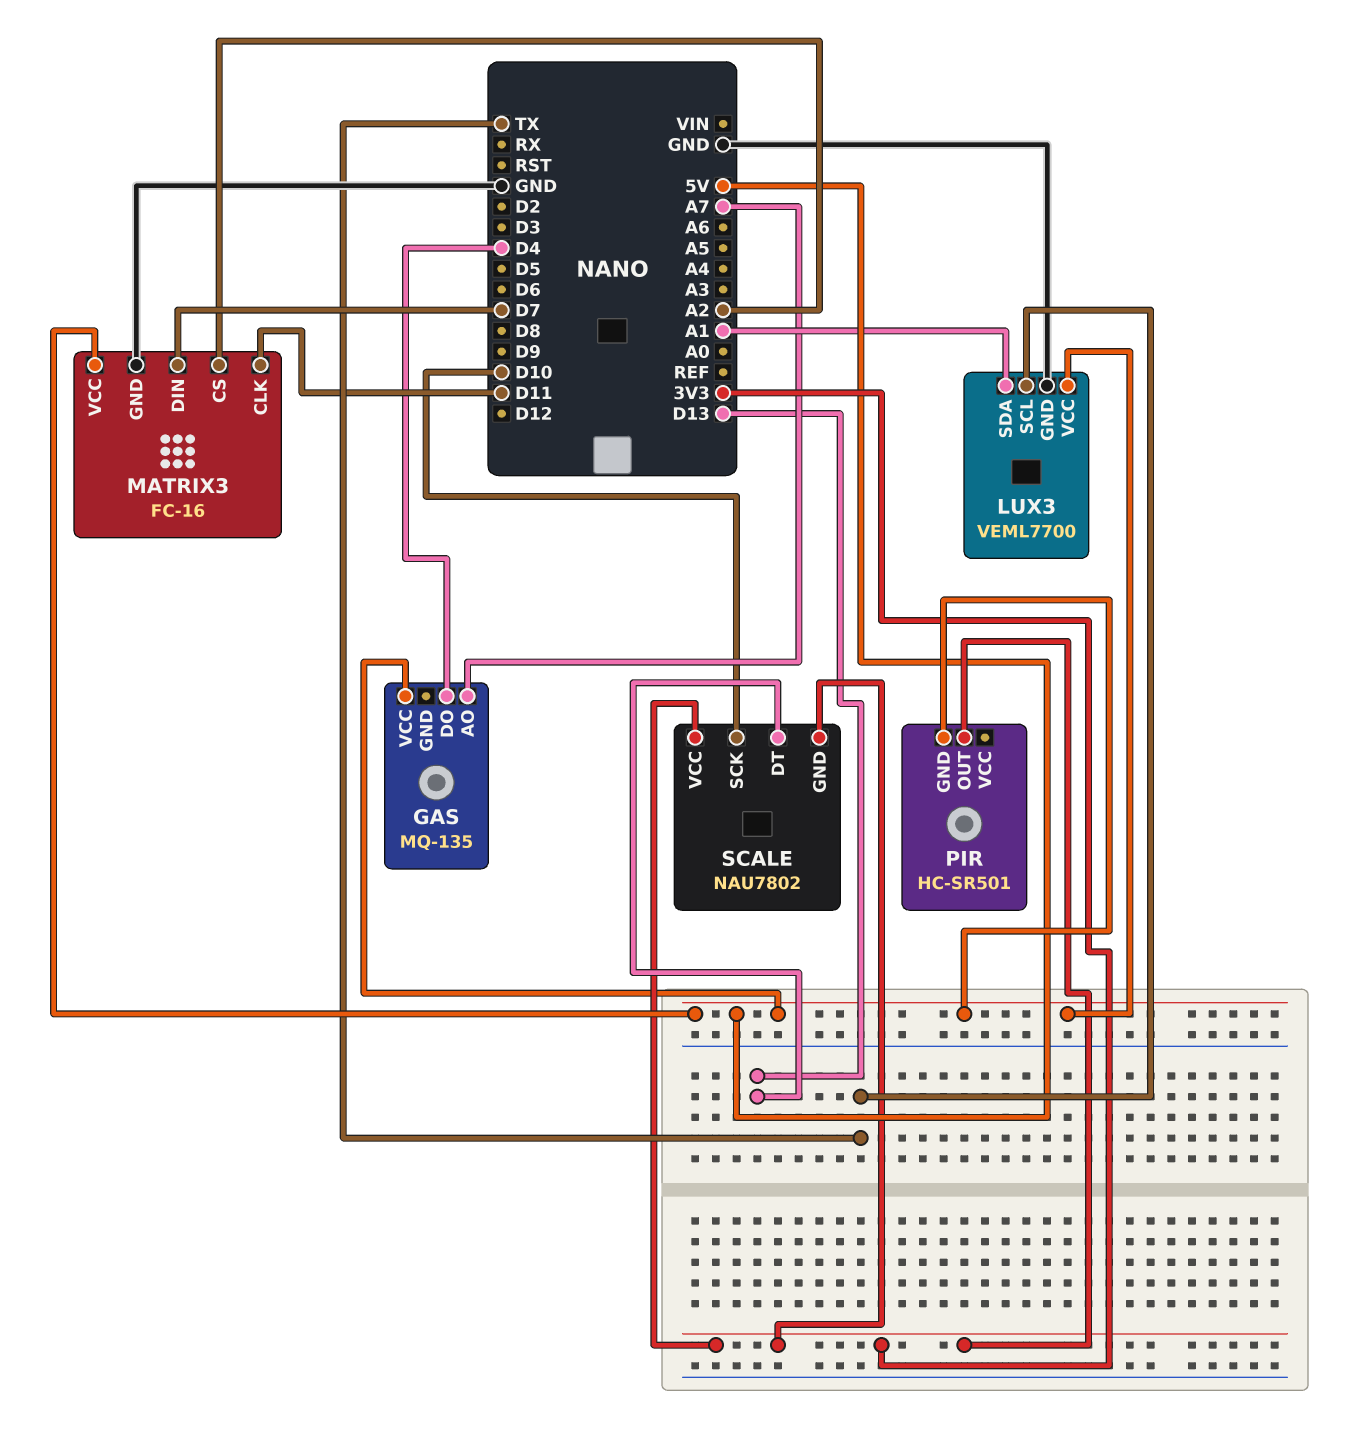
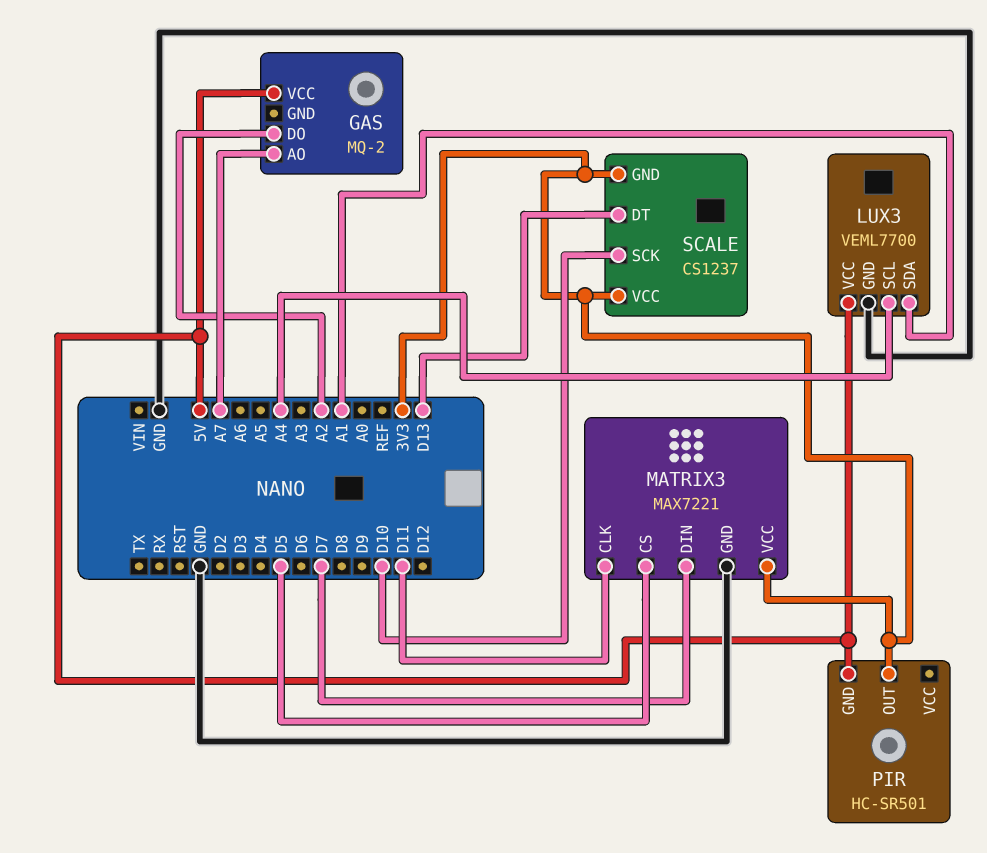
GAS: MQ-135 -> MQ-2
GAS pin DO: D4 -> A2
LUX3 pin SCL: TX -> A4
MATRIX3: FC-16 -> MAX7221
MATRIX3 pin CS: A2 -> D5
MATRIX3 pin VCC: 5V -> 3V3
SCALE: NAU7802 -> CS1237

